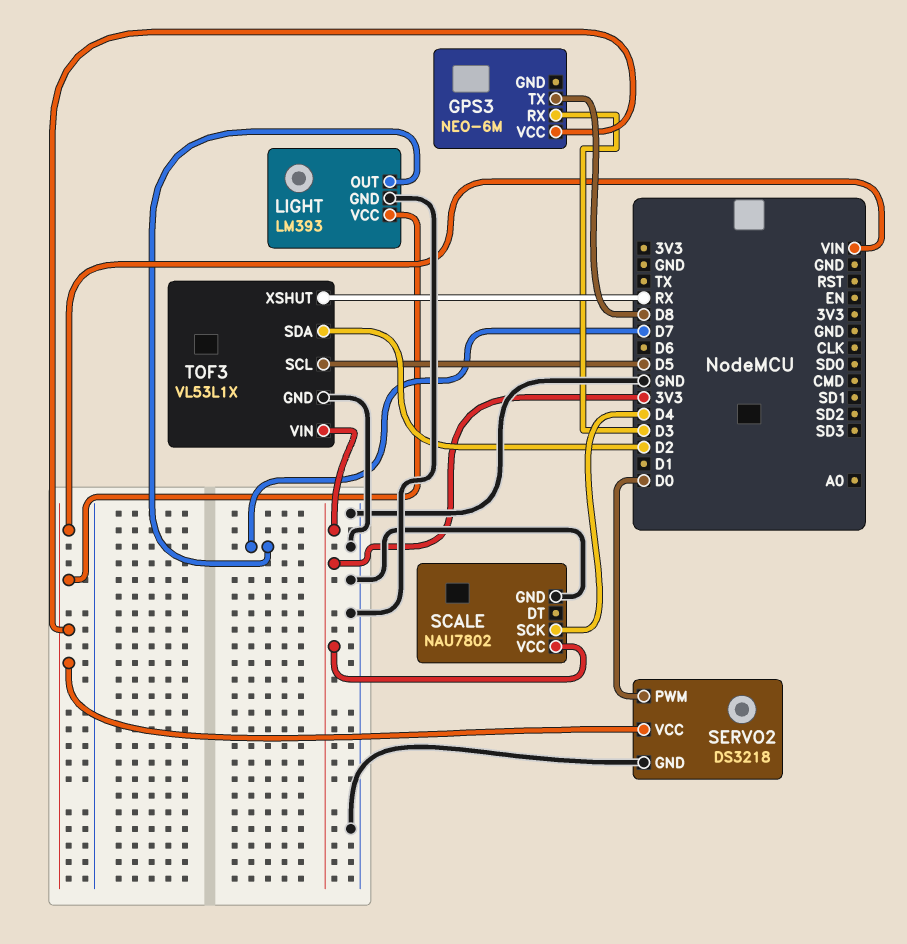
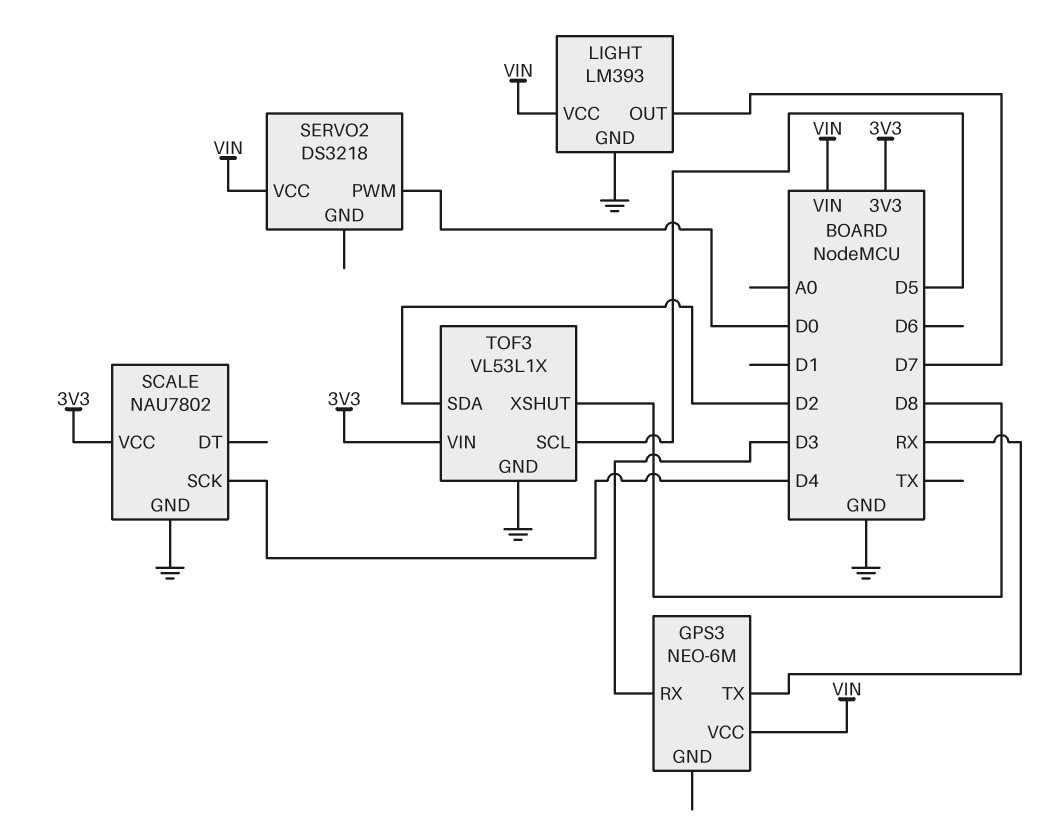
GPS3 pin TX: D8 -> RX
SERVO2 pin GND: GND -> none
TOF3 pin XSHUT: RX -> D8

